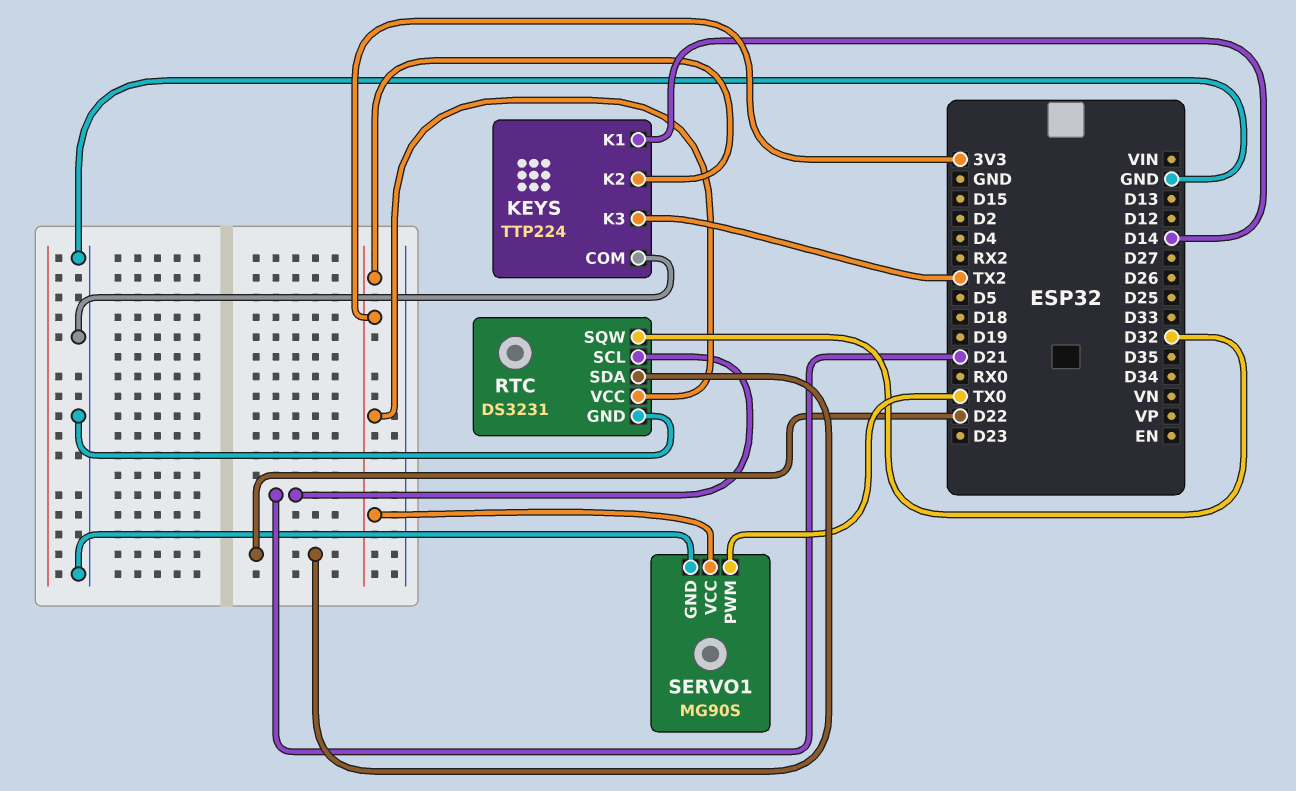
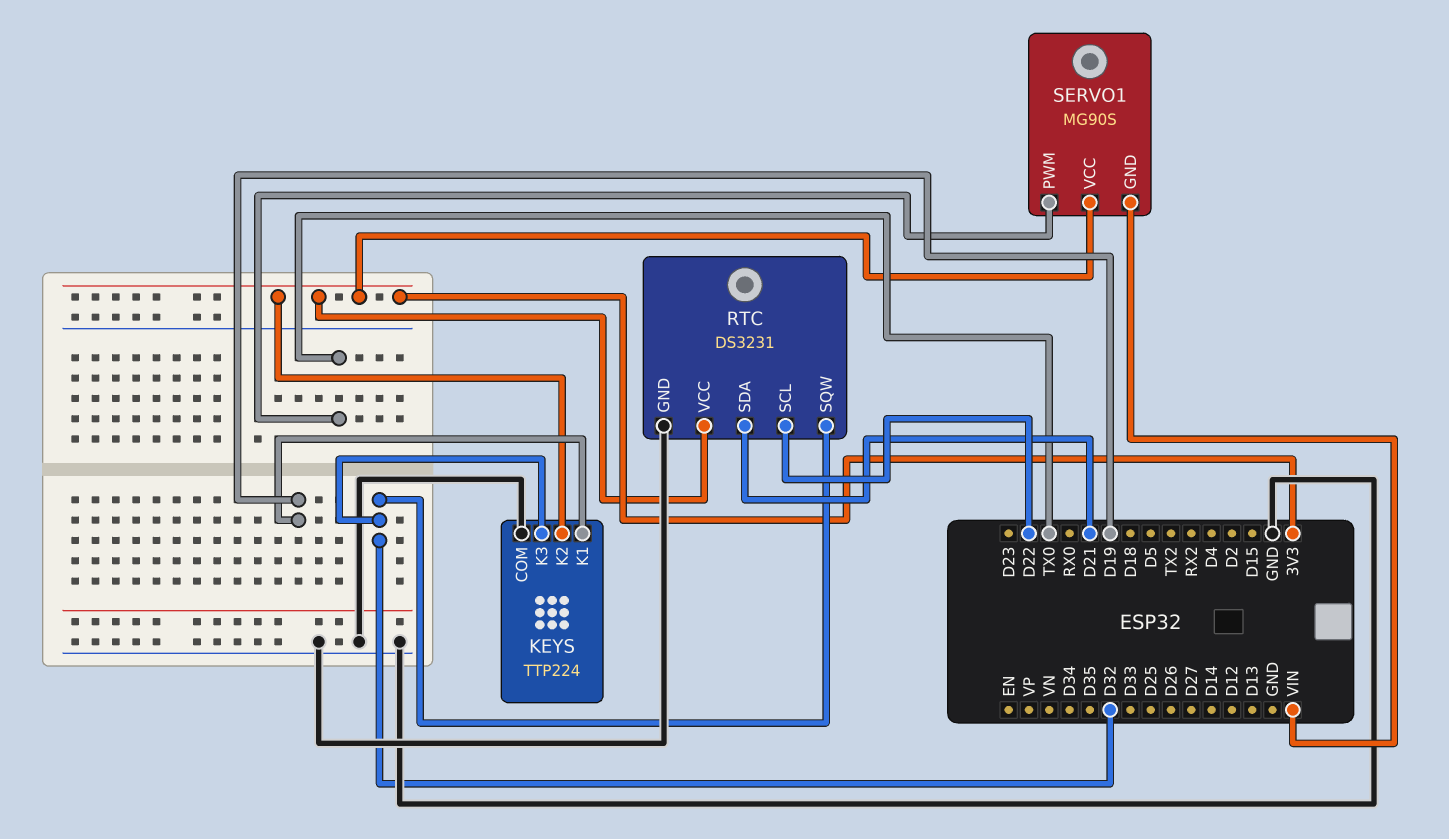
KEYS pin K1: D14 -> D19
KEYS pin K3: TX2 -> D32
RTC pin SCL: D21 -> D22
RTC pin SDA: D22 -> D21
SERVO1 pin GND: GND -> VIN

